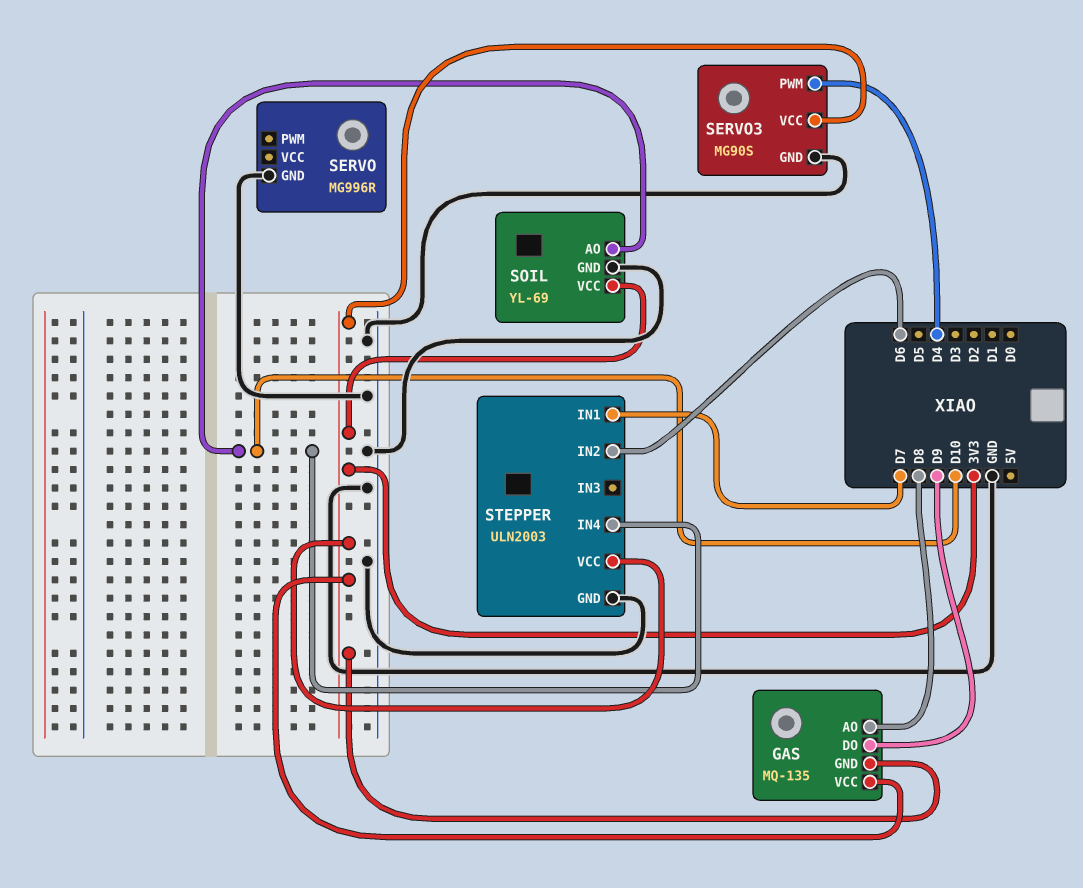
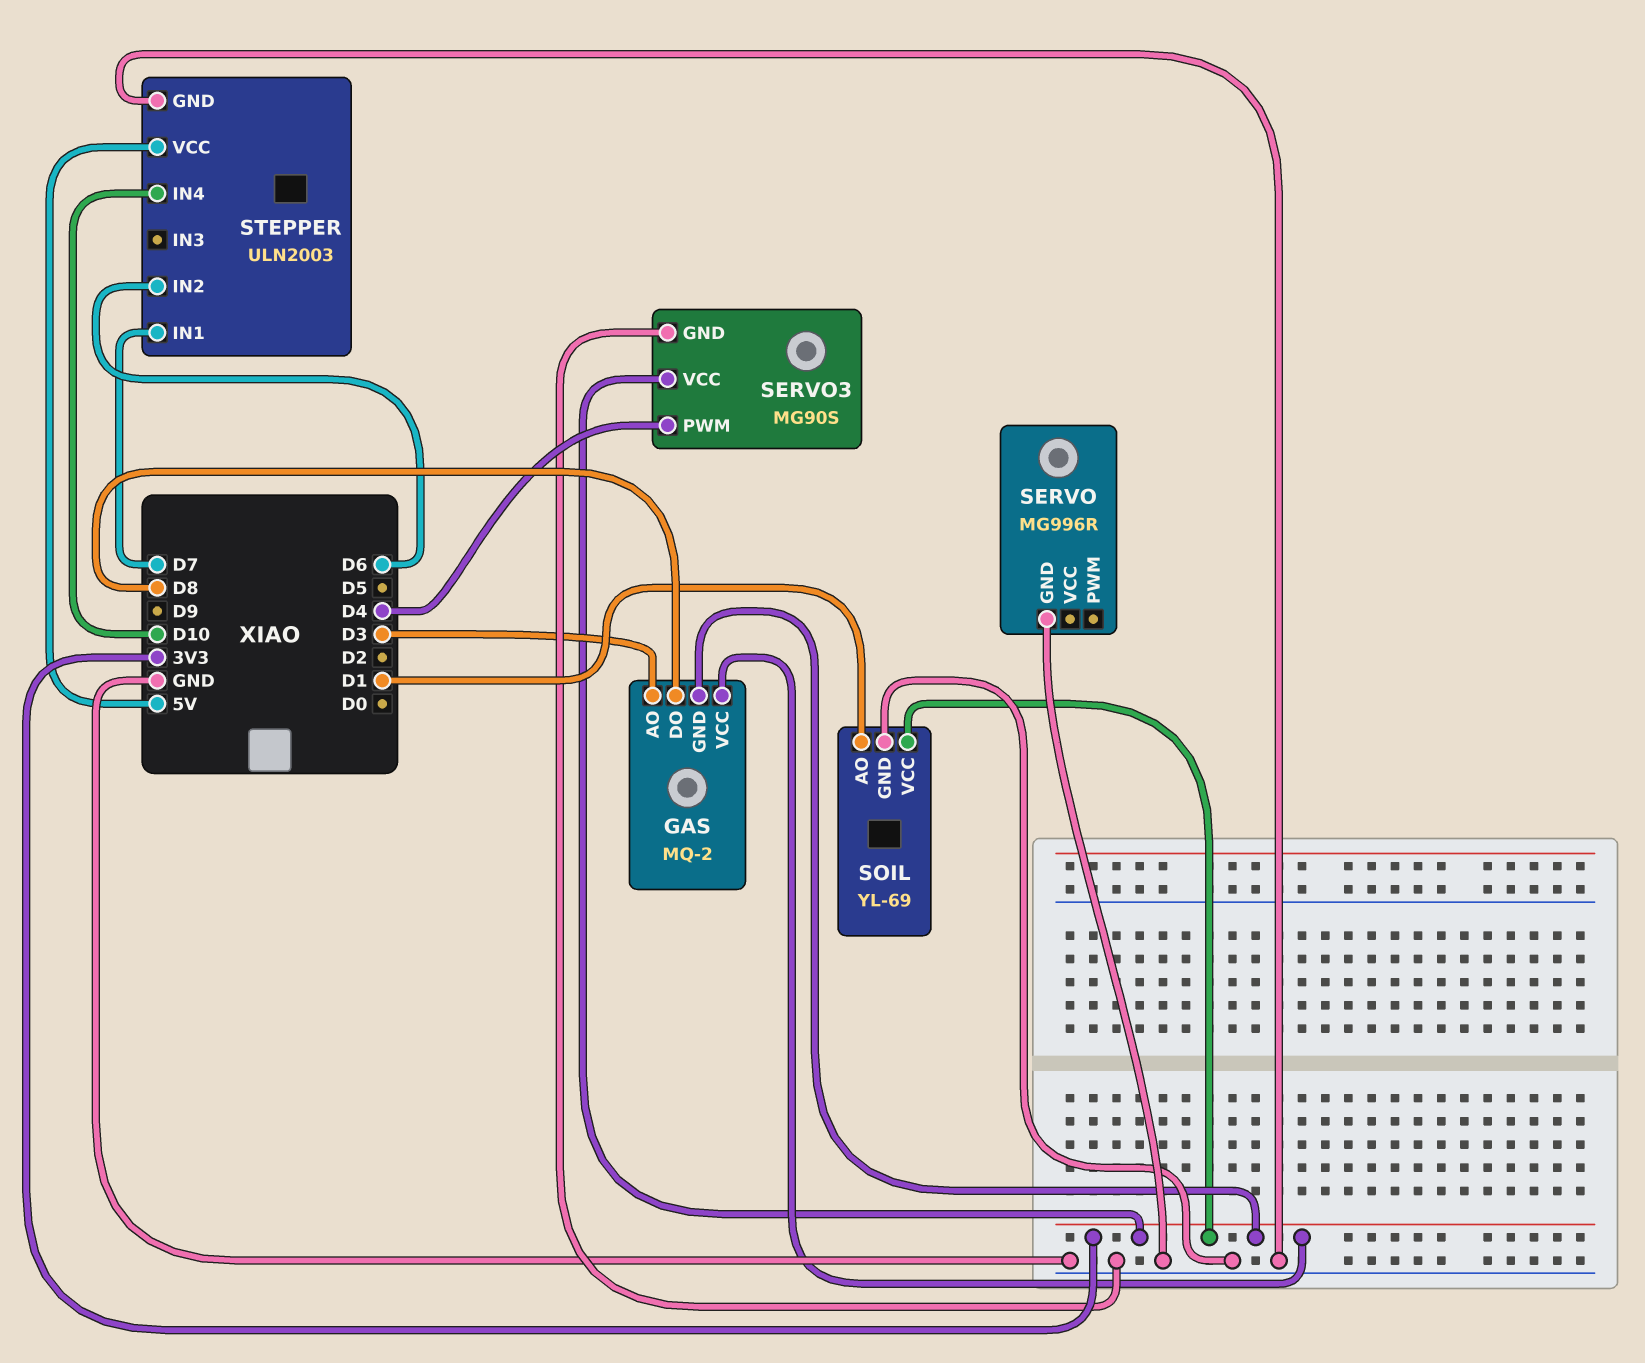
GAS: MQ-135 -> MQ-2
GAS pin AO: D8 -> D3
GAS pin DO: D9 -> D8
SOIL pin AO: D10 -> D1
STEPPER pin VCC: 3V3 -> 5V

